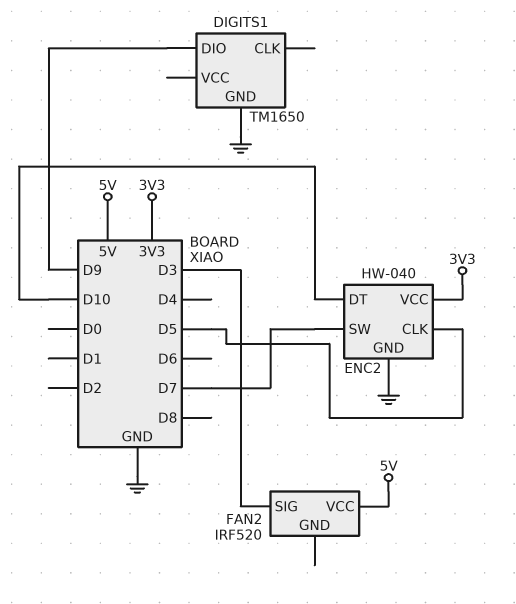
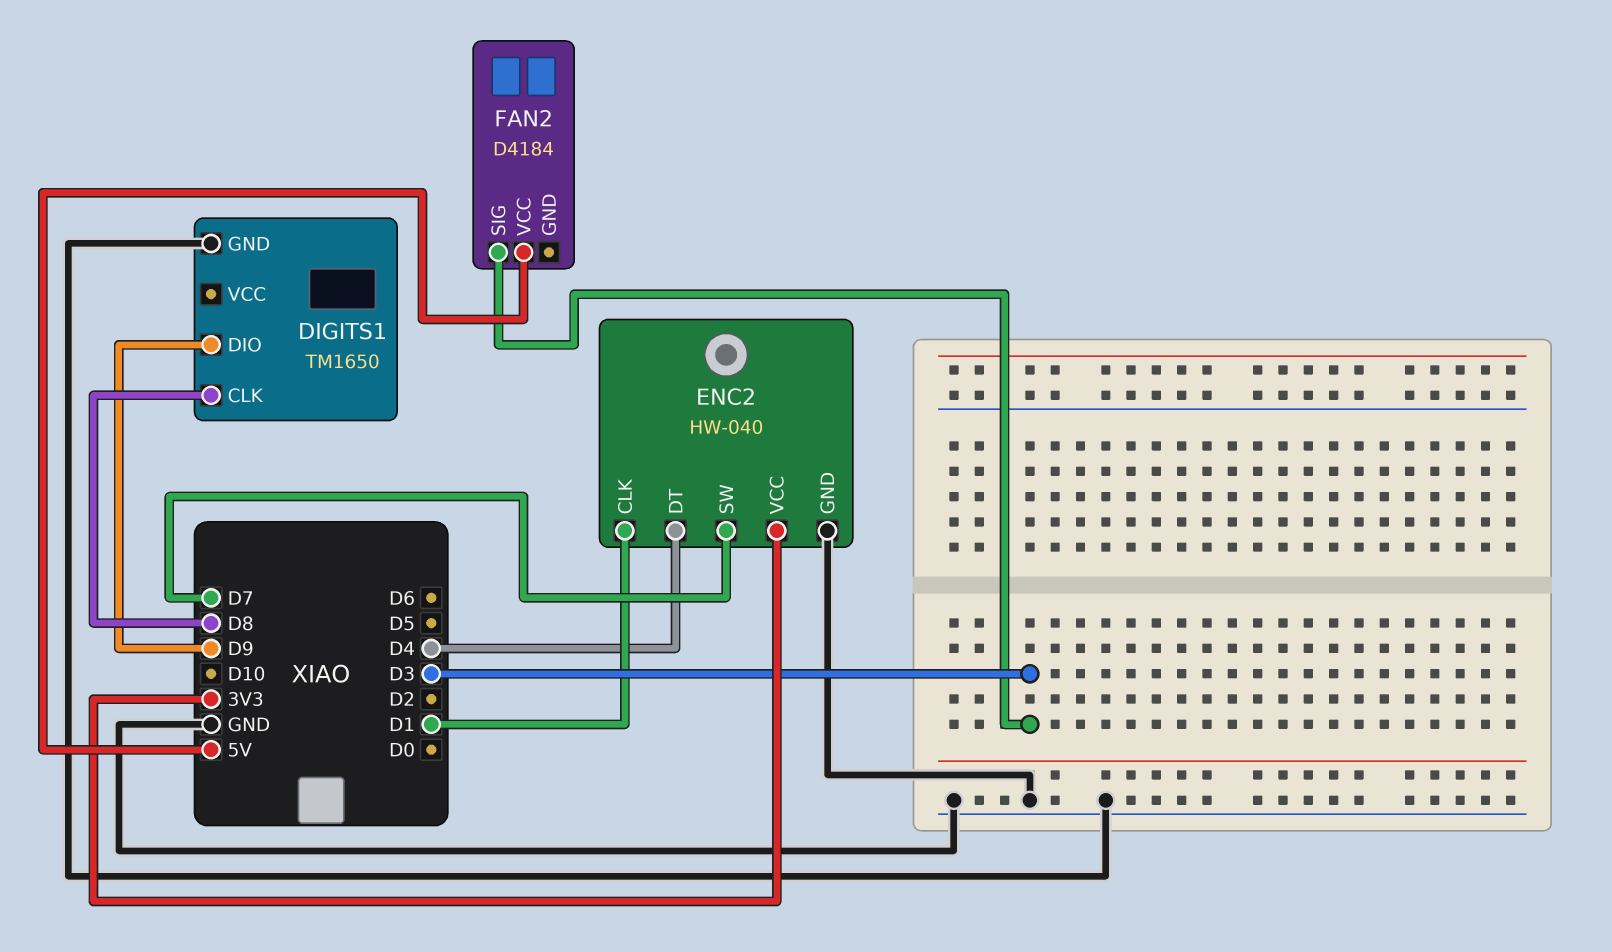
DIGITS1 pin CLK: none -> D8
ENC2 pin CLK: D5 -> D1
ENC2 pin DT: D10 -> D4
FAN2: IRF520 -> D4184

